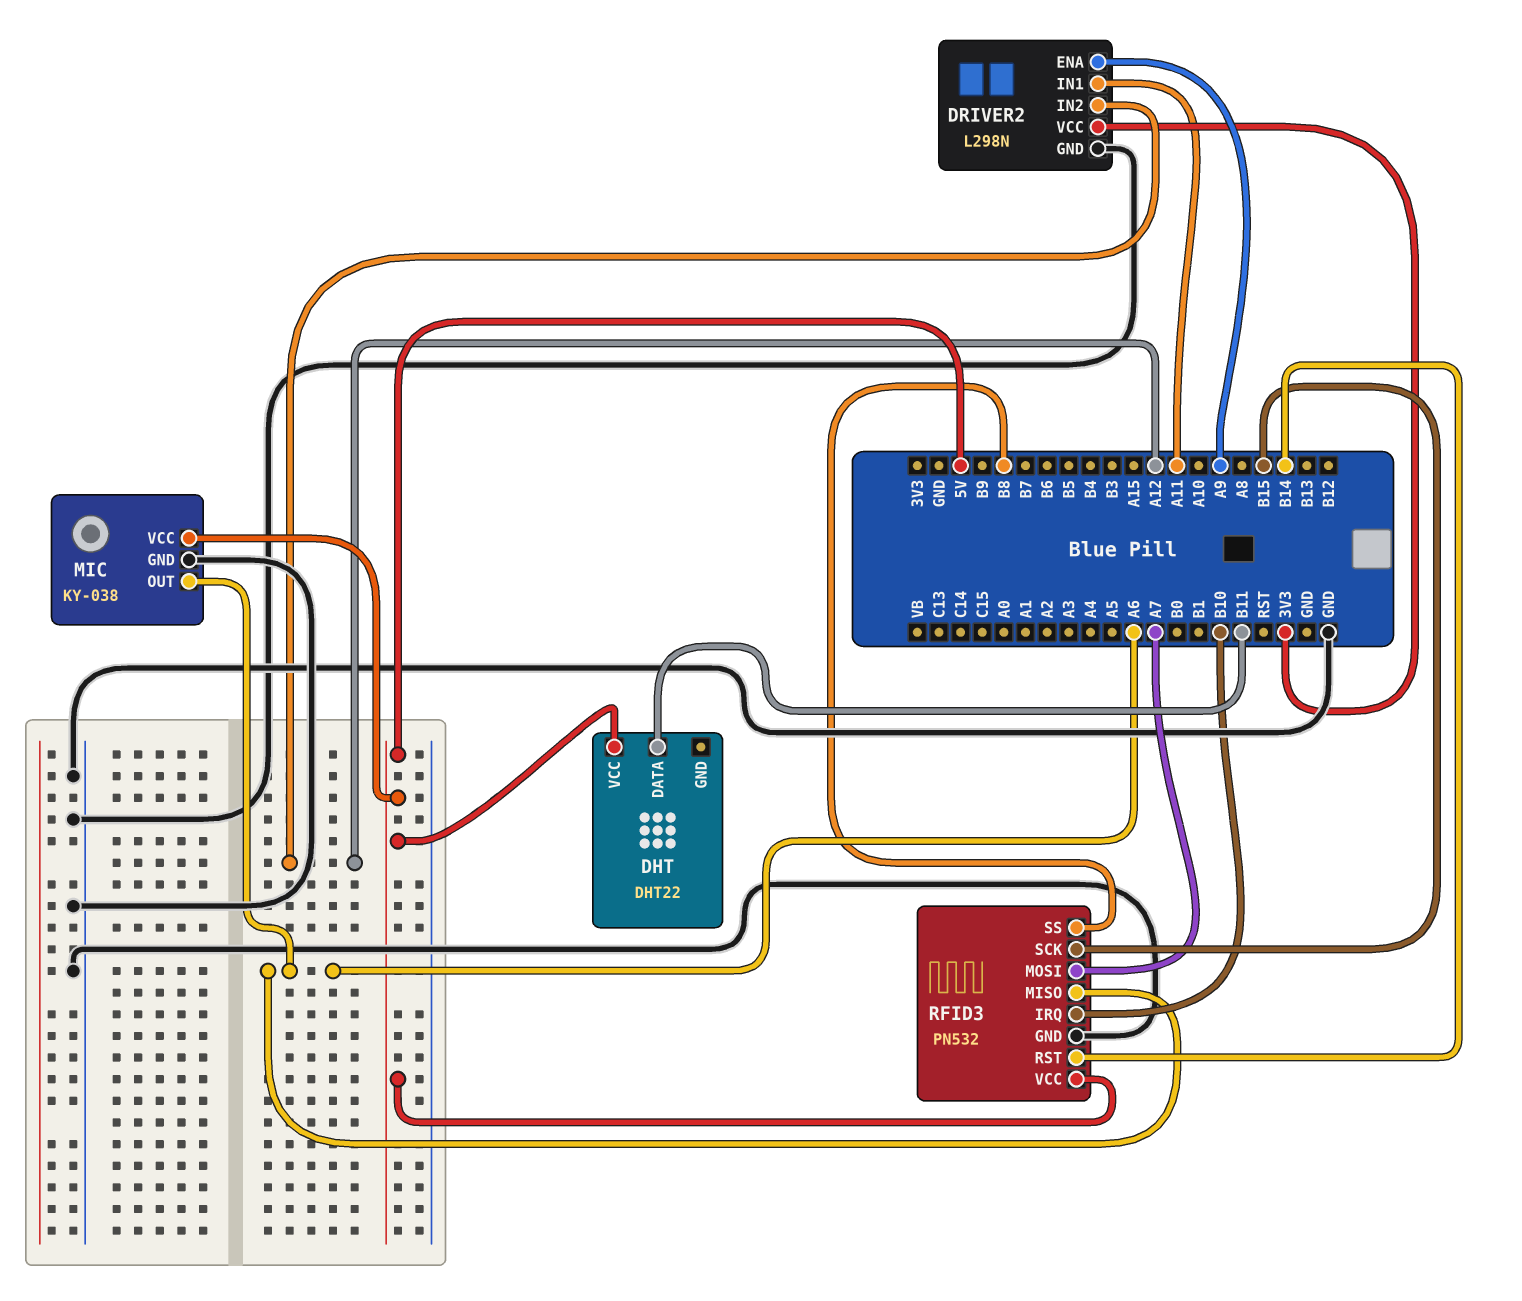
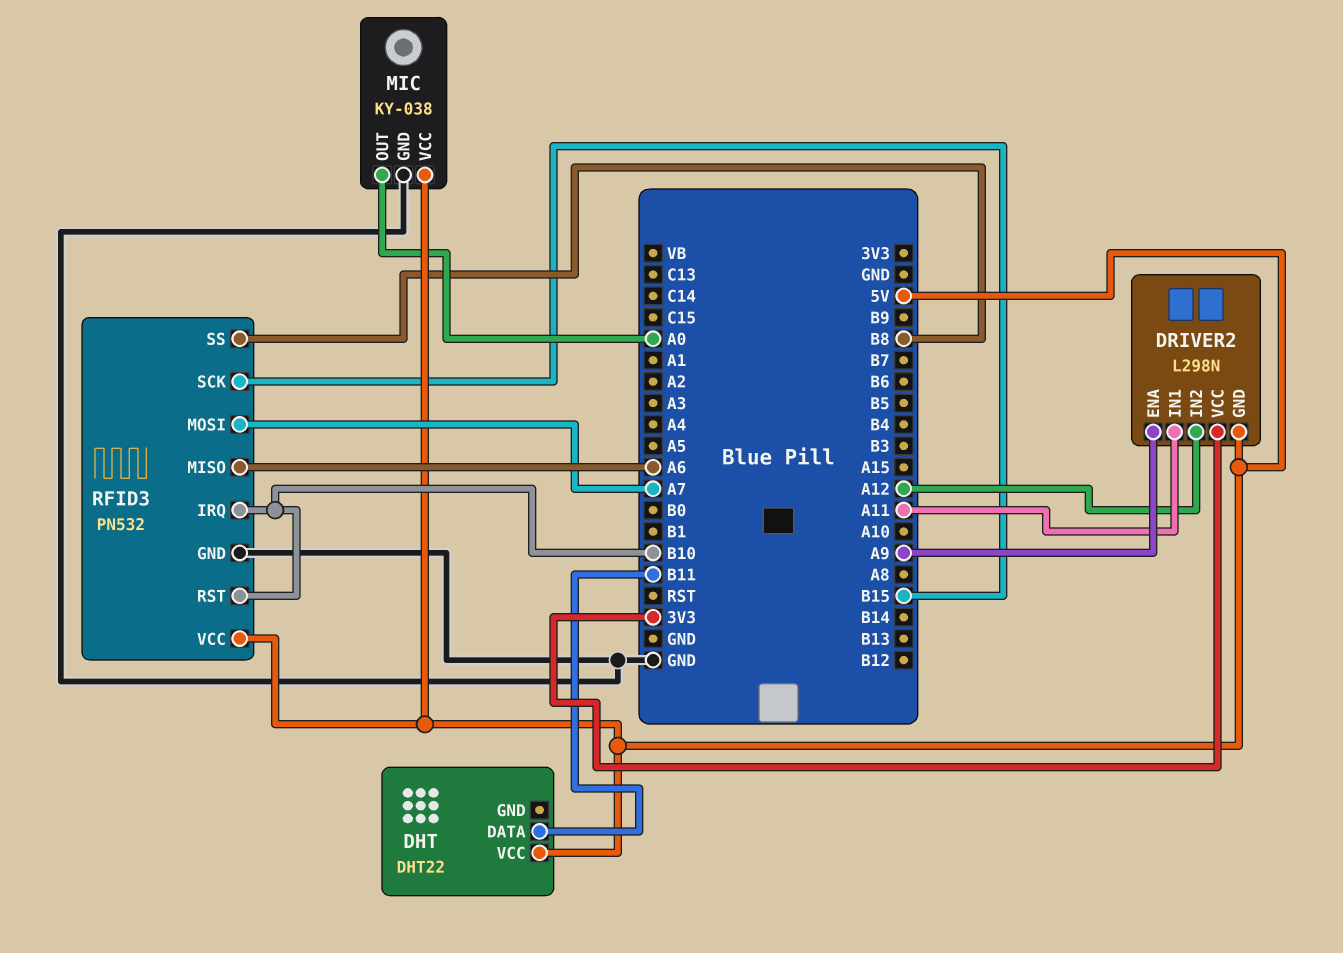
DRIVER2 pin GND: GND -> 5V
MIC pin OUT: A6 -> A0
RFID3 pin RST: B14 -> B10

